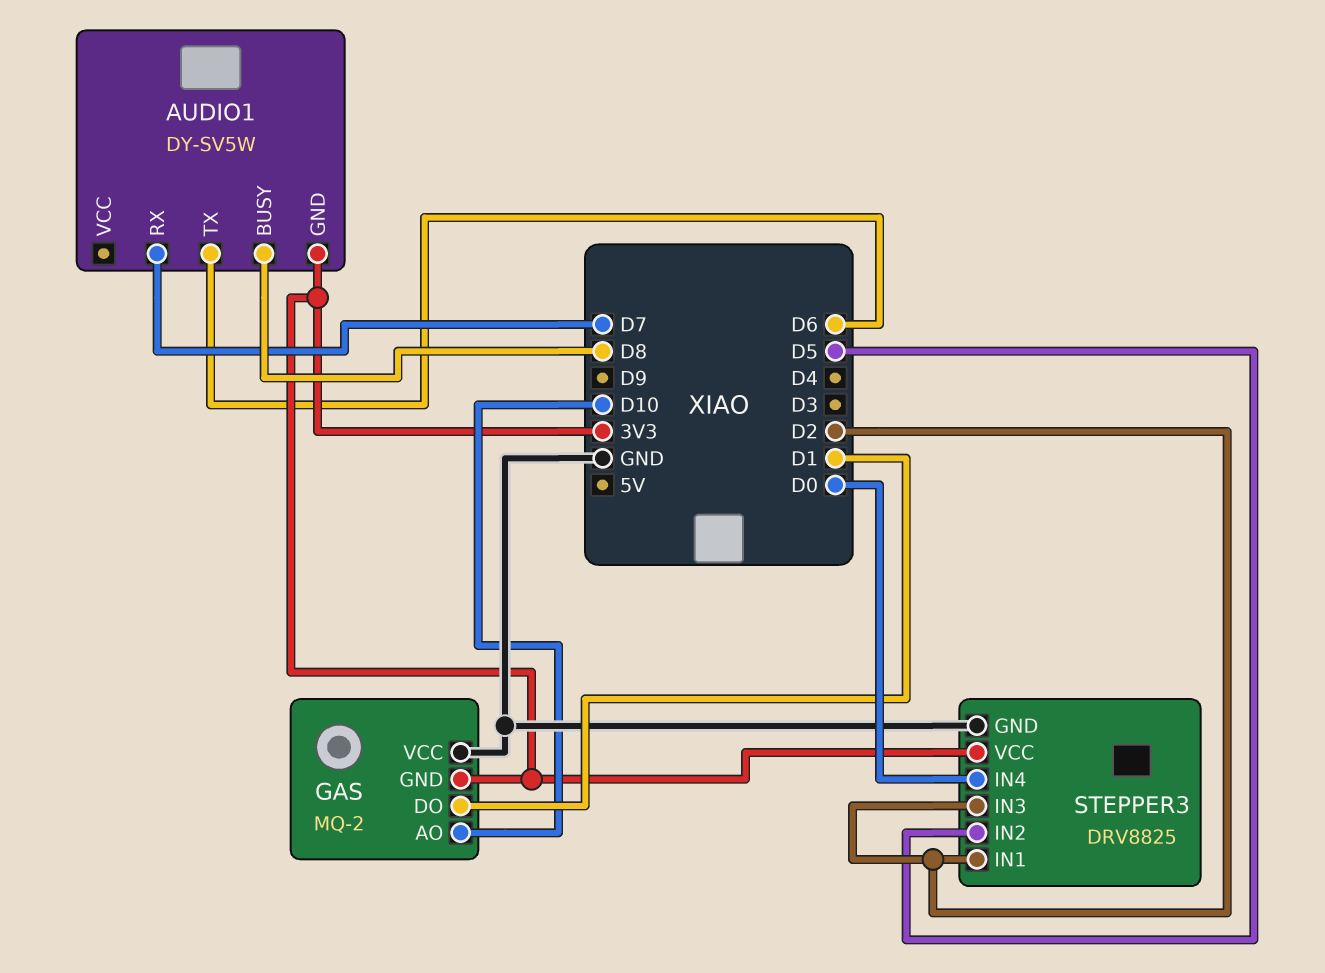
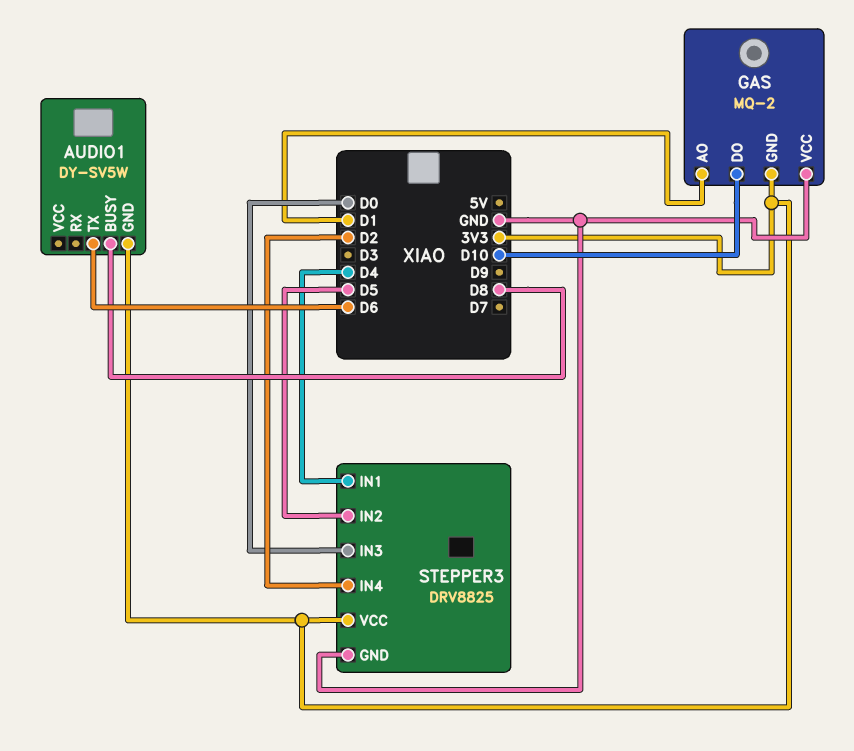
AUDIO1 pin RX: D7 -> none
GAS pin AO: D10 -> D1
GAS pin DO: D1 -> D10
STEPPER3 pin IN1: D2 -> D4
STEPPER3 pin IN3: D2 -> D0
STEPPER3 pin IN4: D0 -> D2

